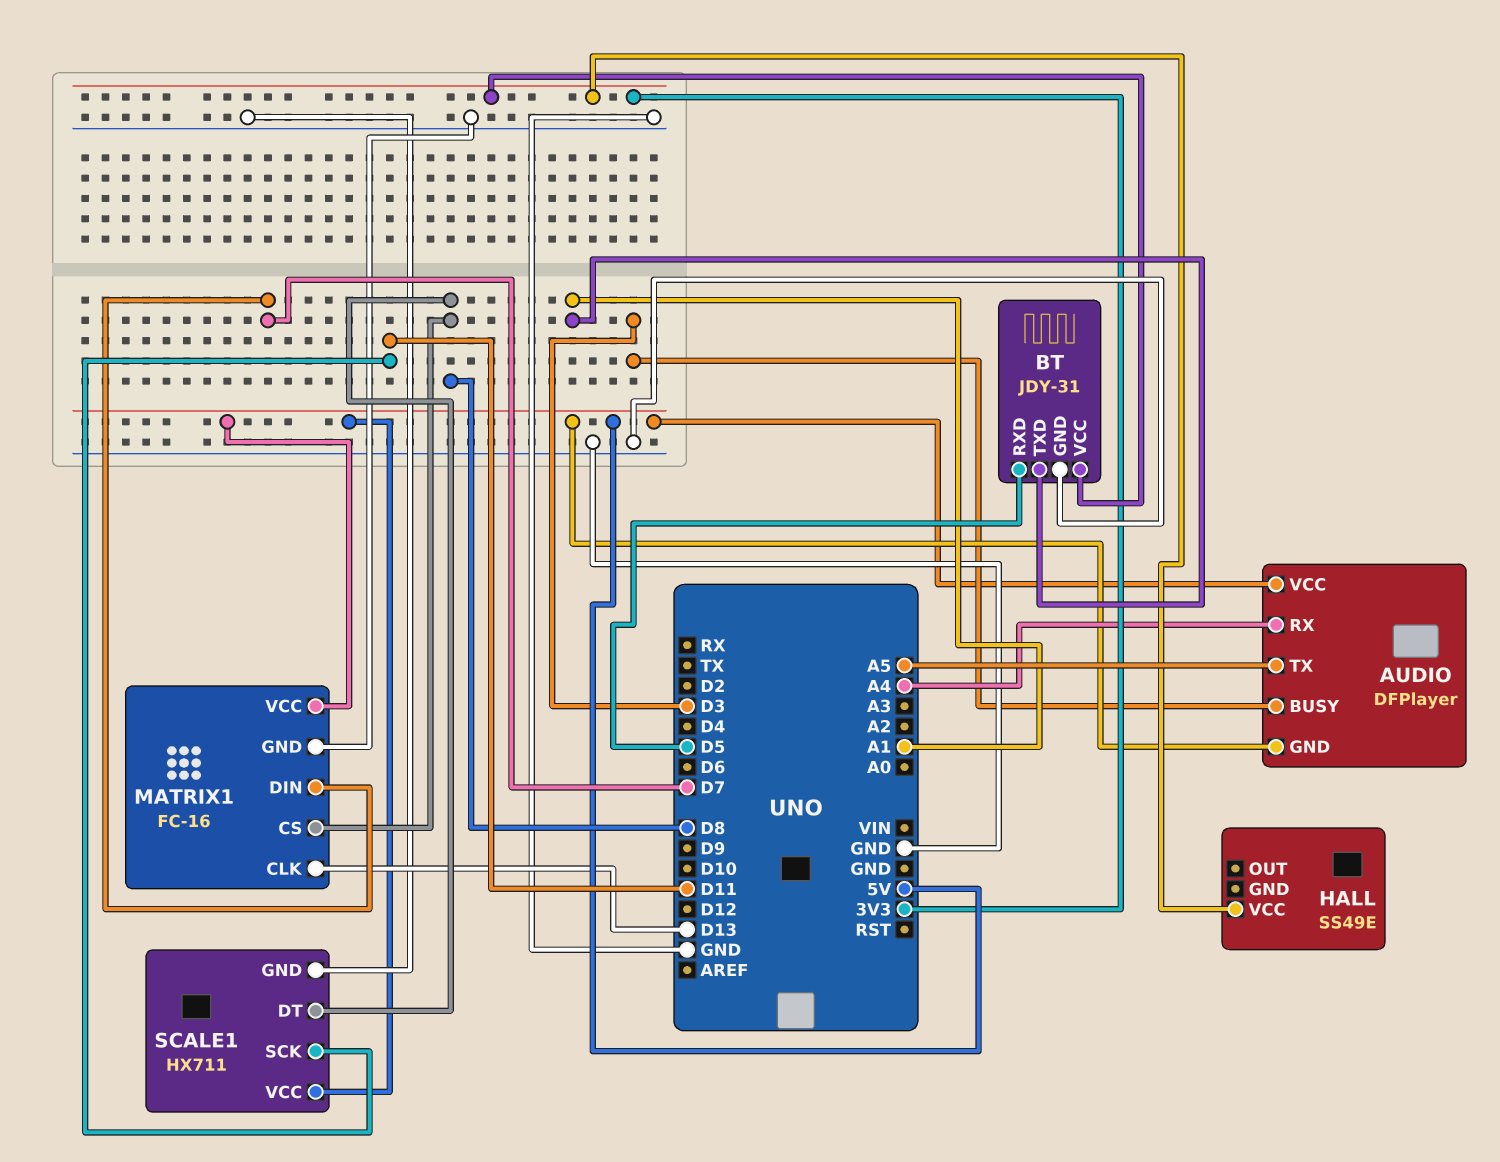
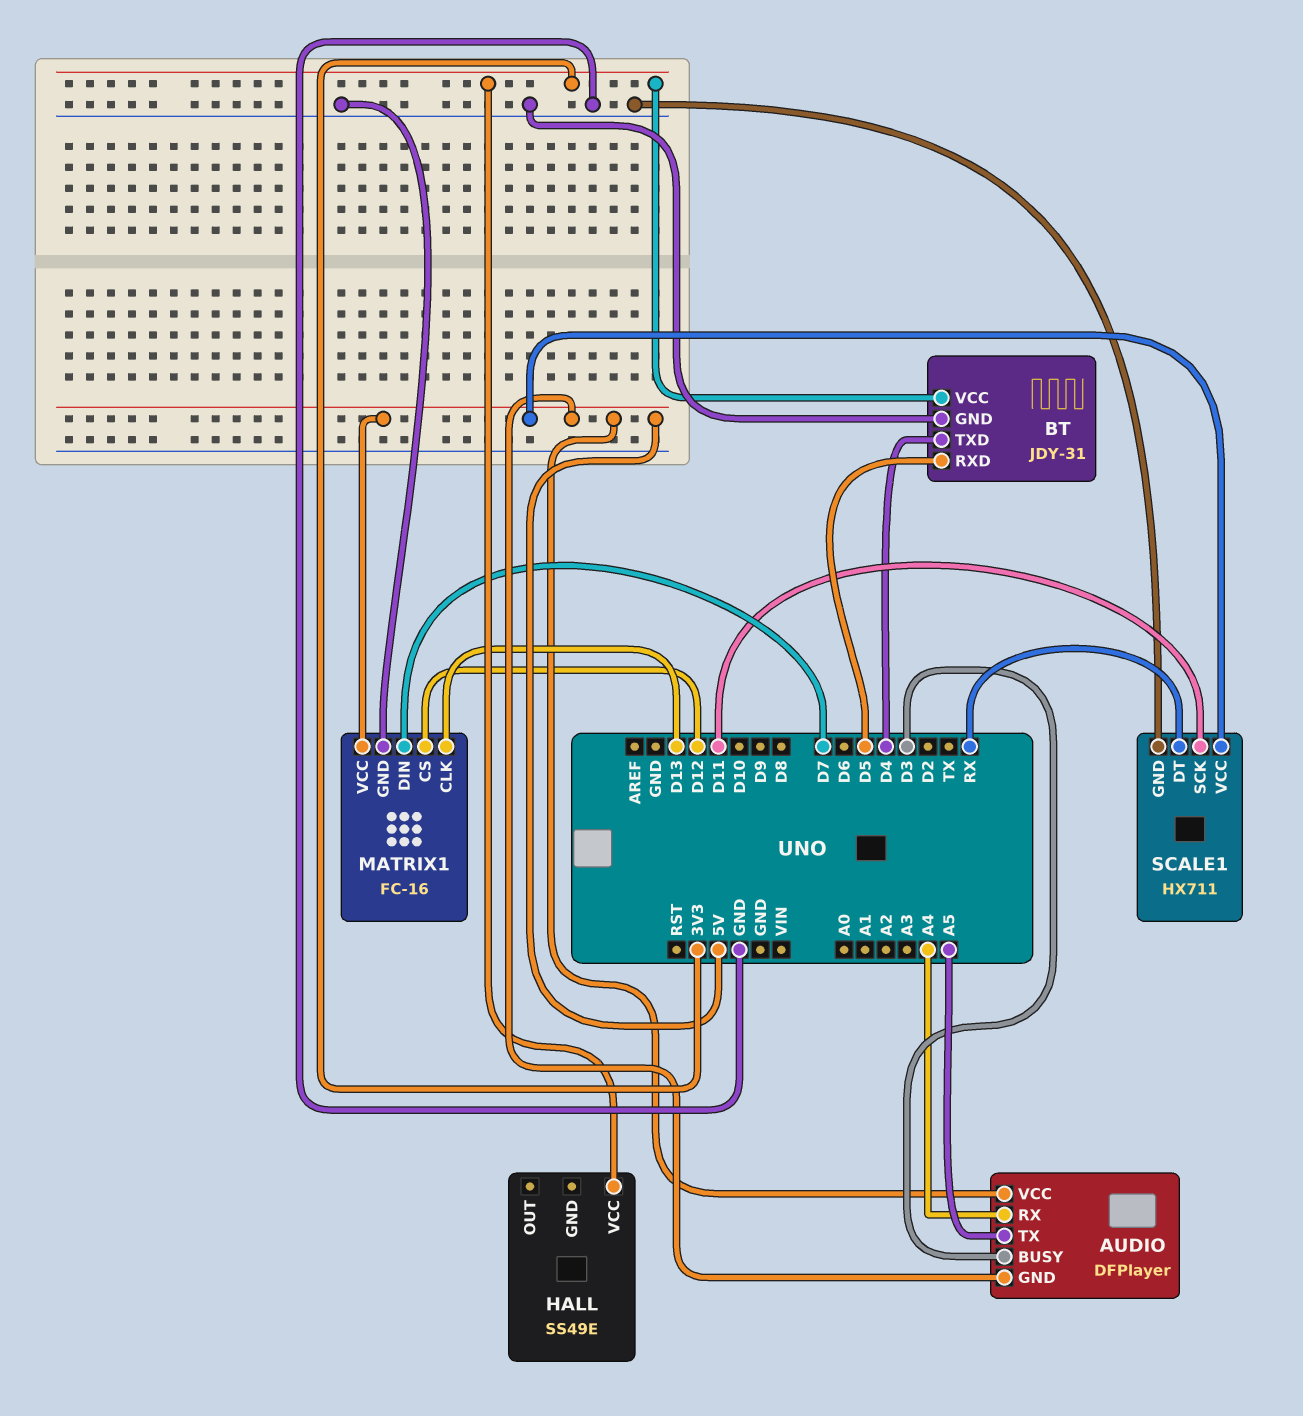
BT pin TXD: A1 -> D4
MATRIX1 pin CS: D8 -> D12
SCALE1 pin DT: D8 -> RX

